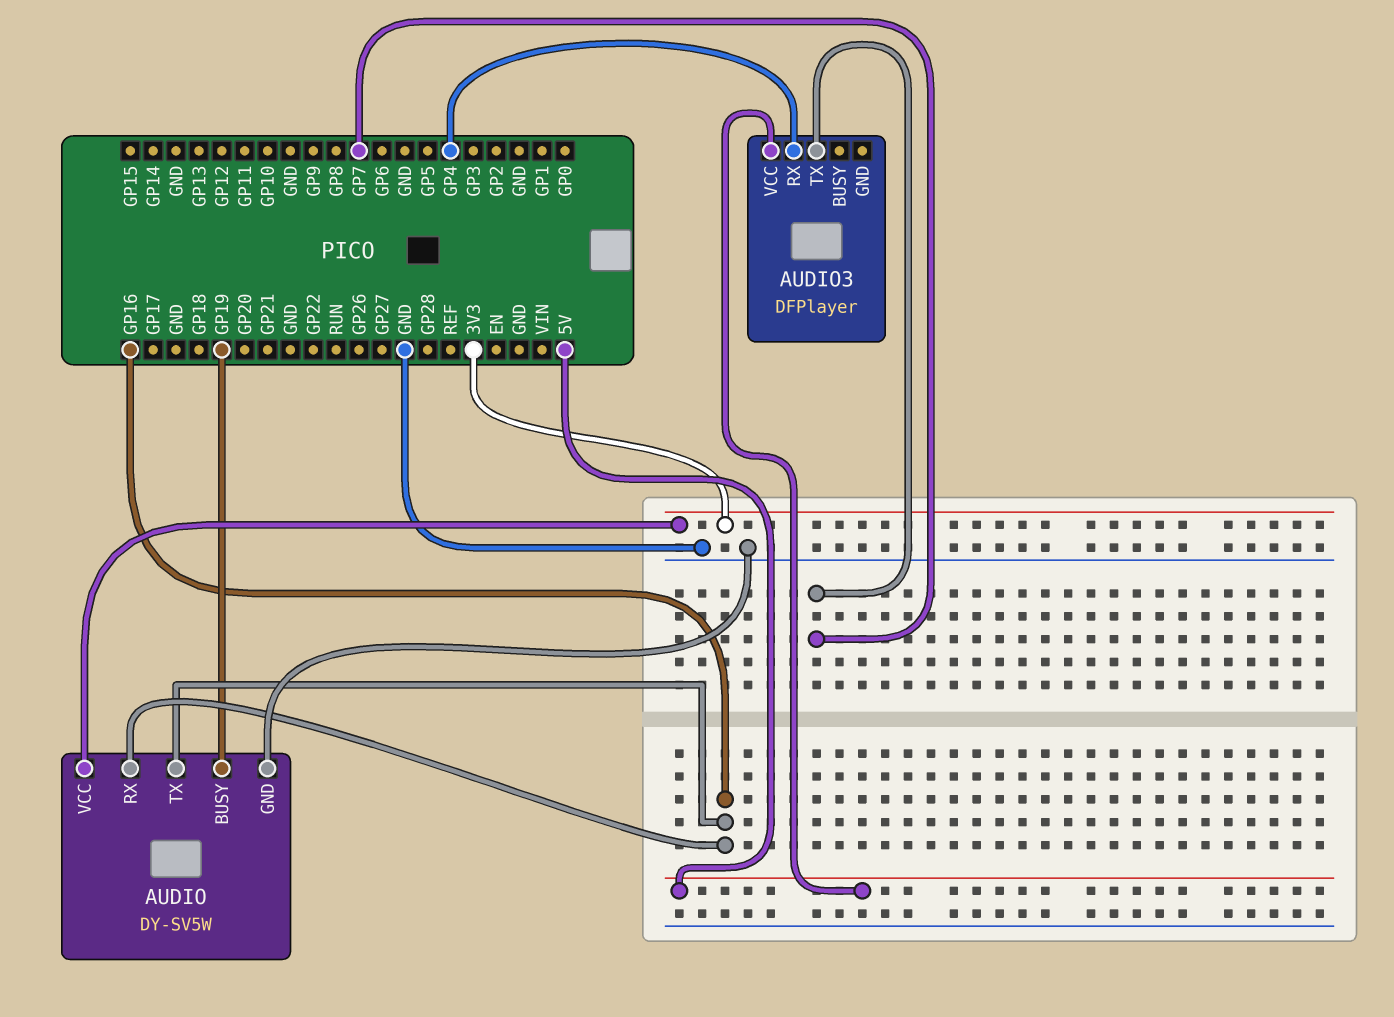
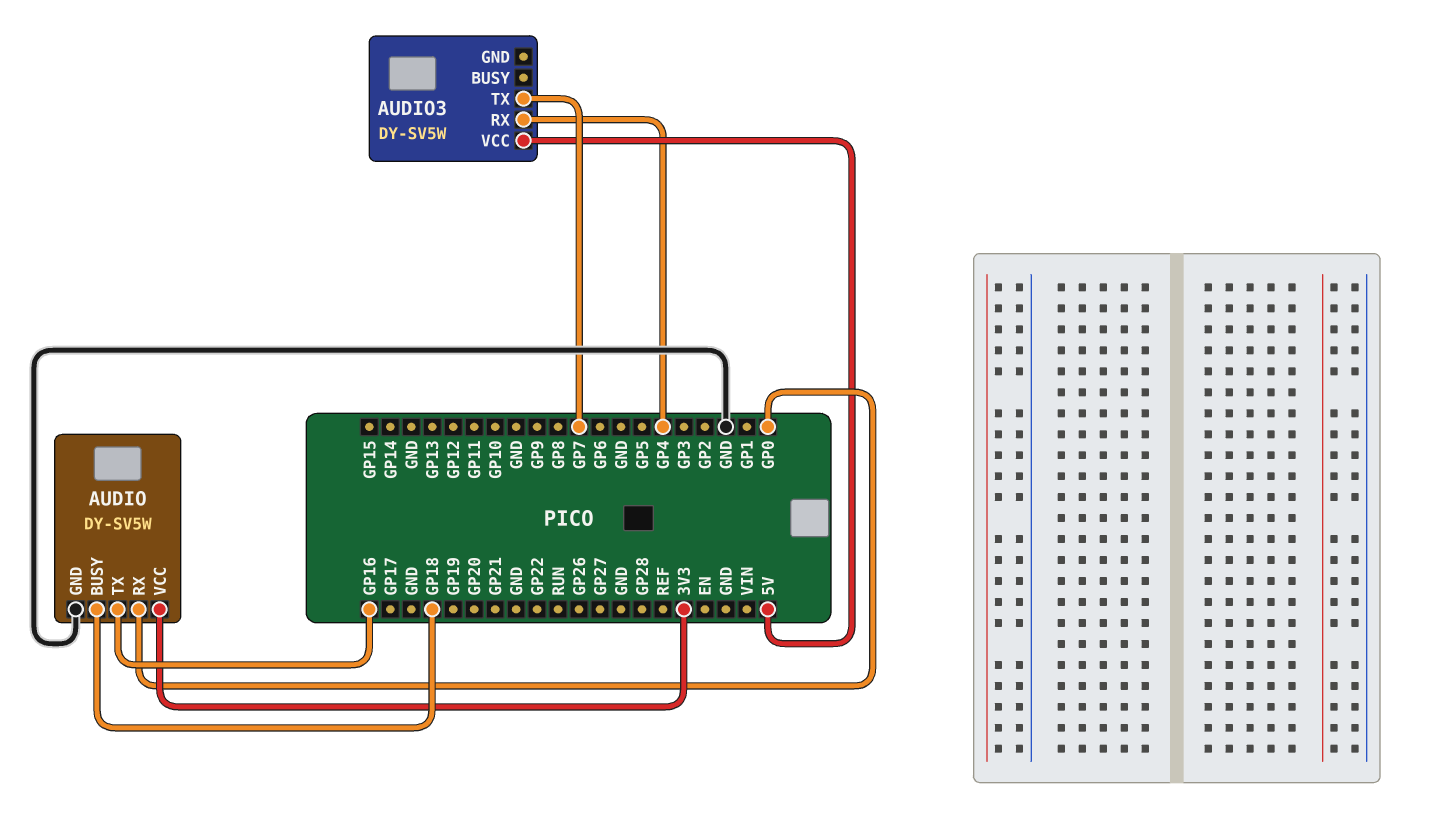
AUDIO pin BUSY: GP19 -> GP18
AUDIO pin RX: GP16 -> GP0
AUDIO3: DFPlayer -> DY-SV5W

